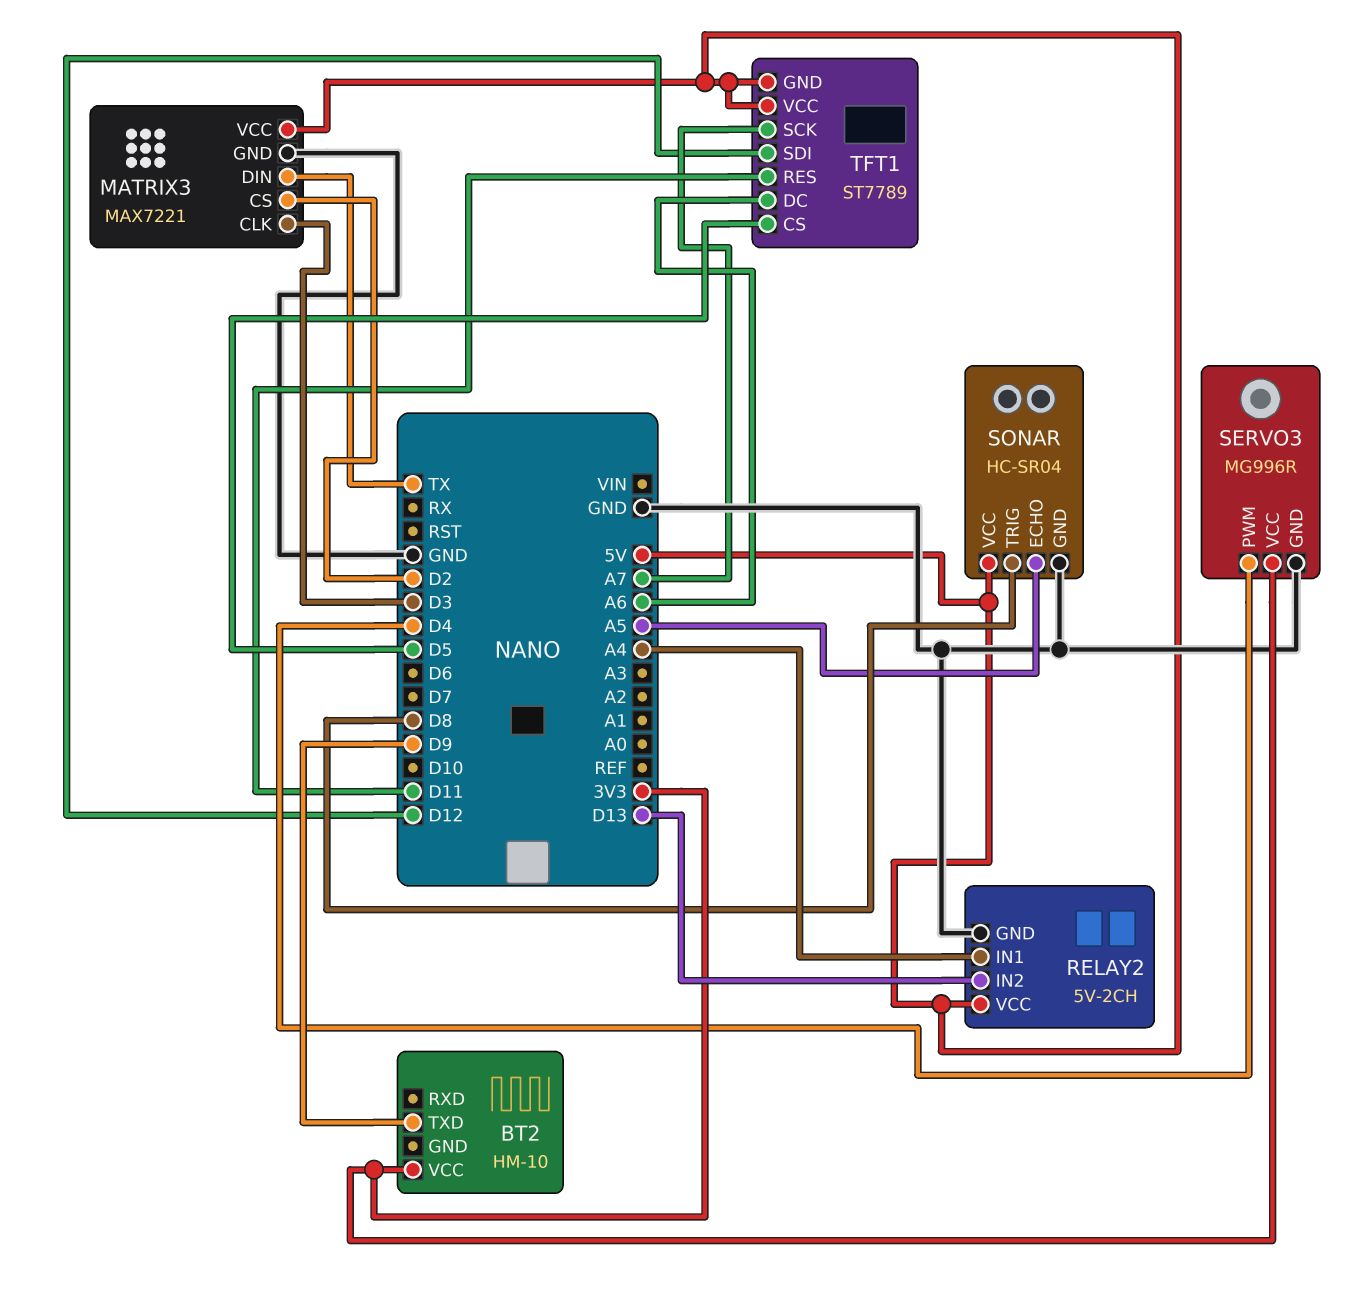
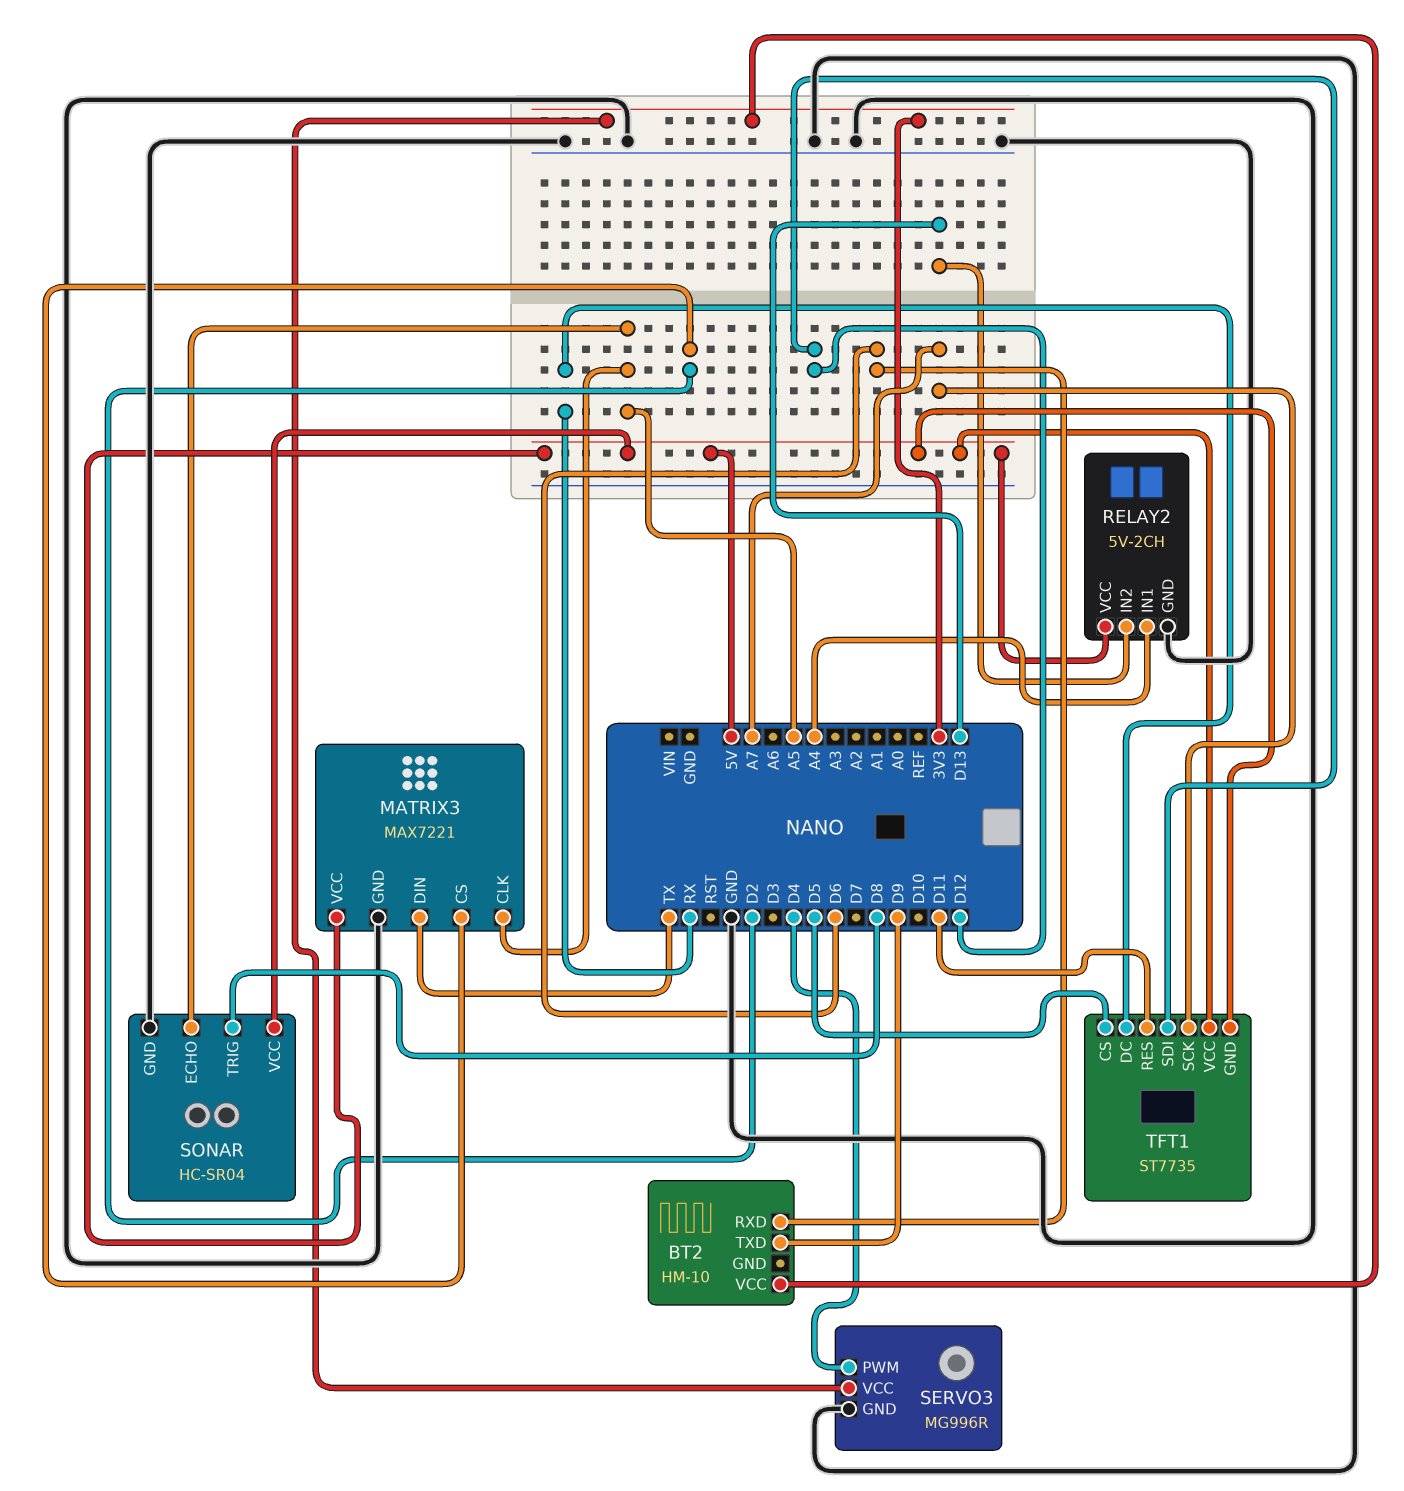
BT2 pin RXD: none -> D6
MATRIX3 pin CLK: D3 -> A5
TFT1: ST7789 -> ST7735
TFT1 pin DC: A6 -> RX

